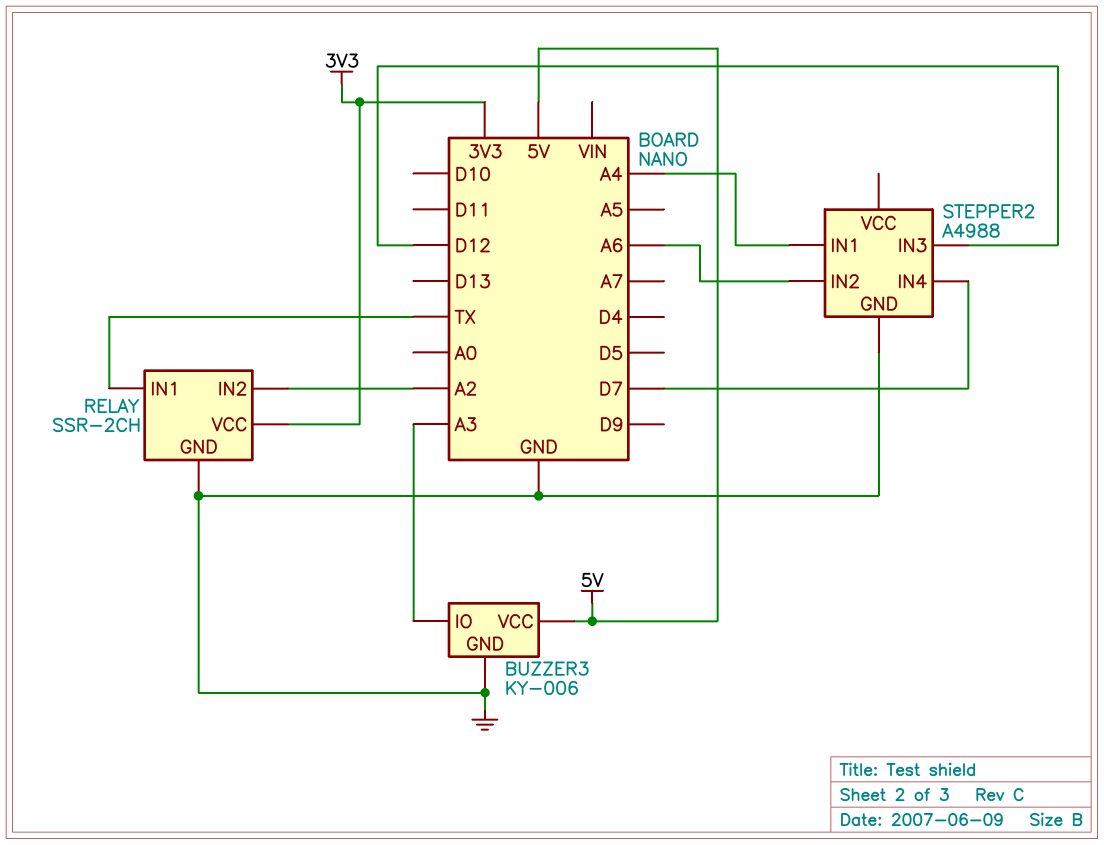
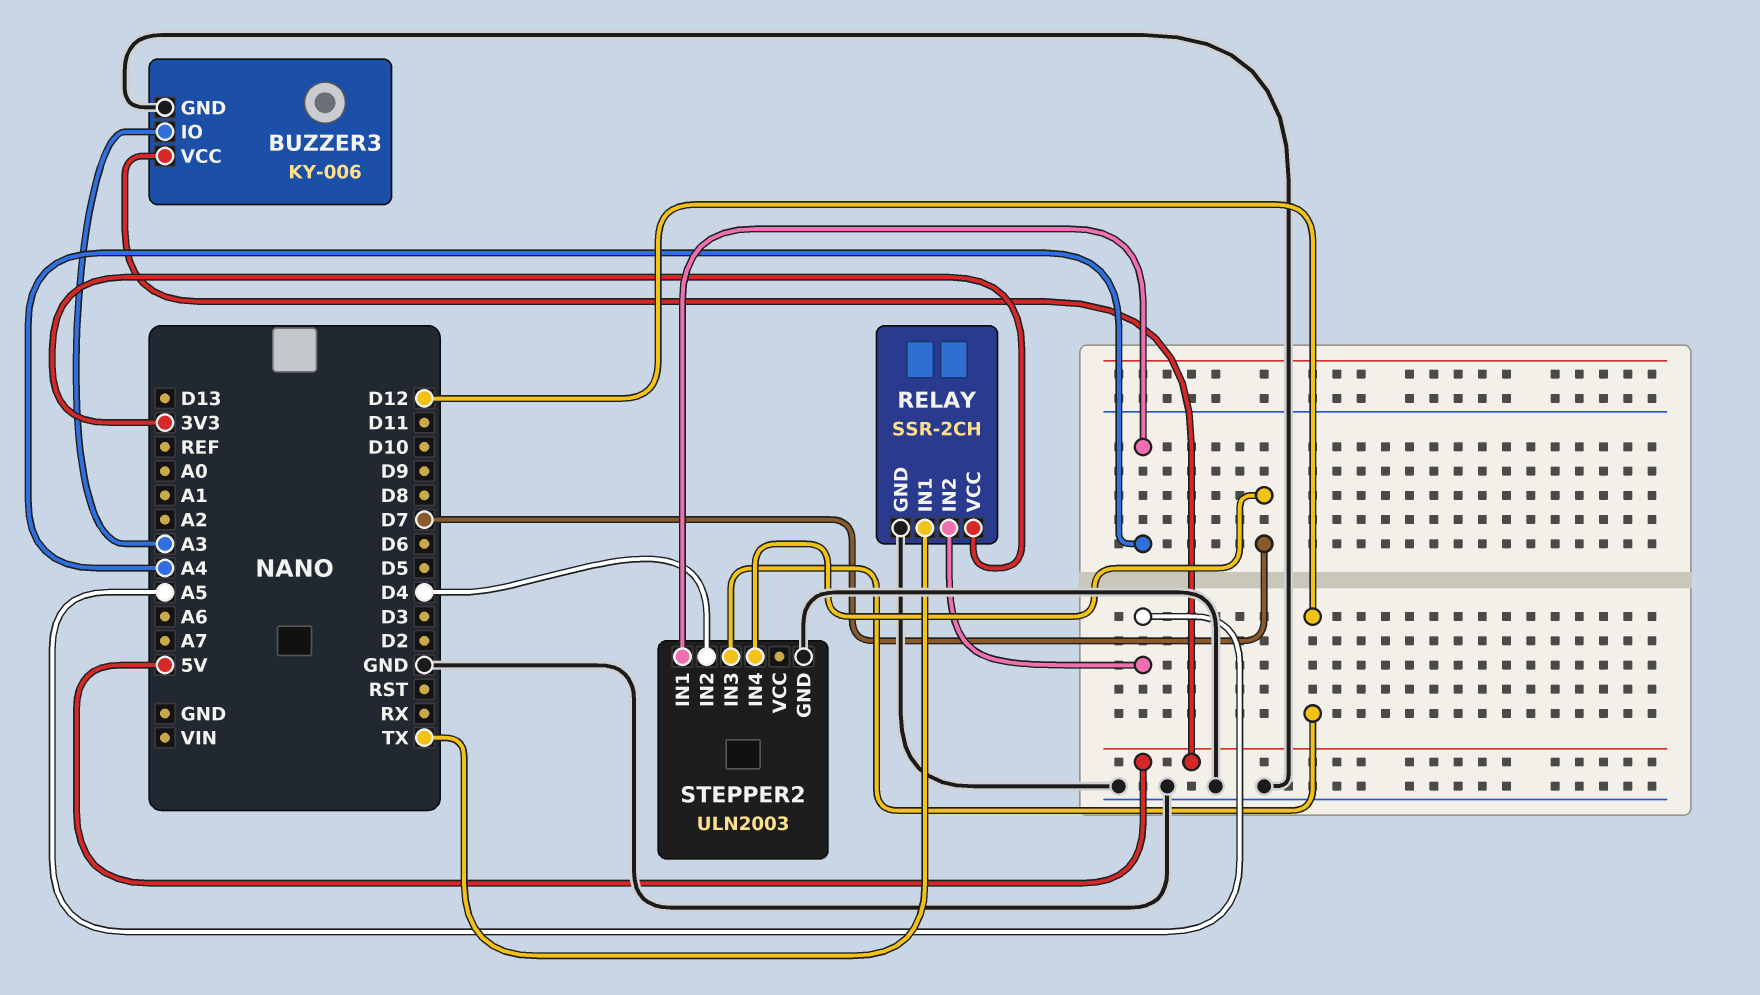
RELAY pin IN2: A2 -> A5
STEPPER2: A4988 -> ULN2003
STEPPER2 pin IN2: A6 -> D4

